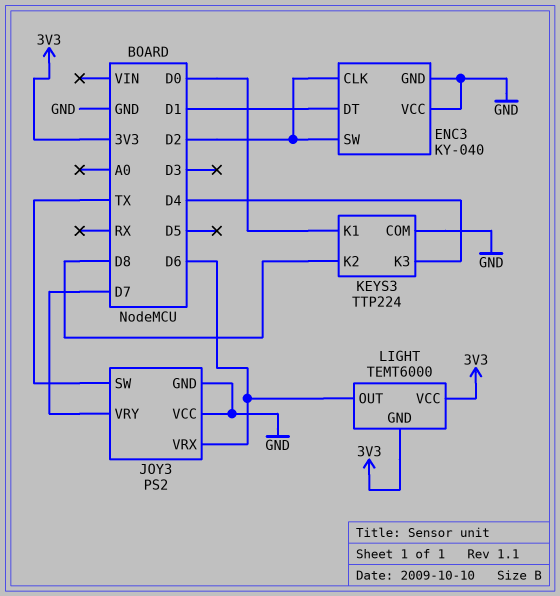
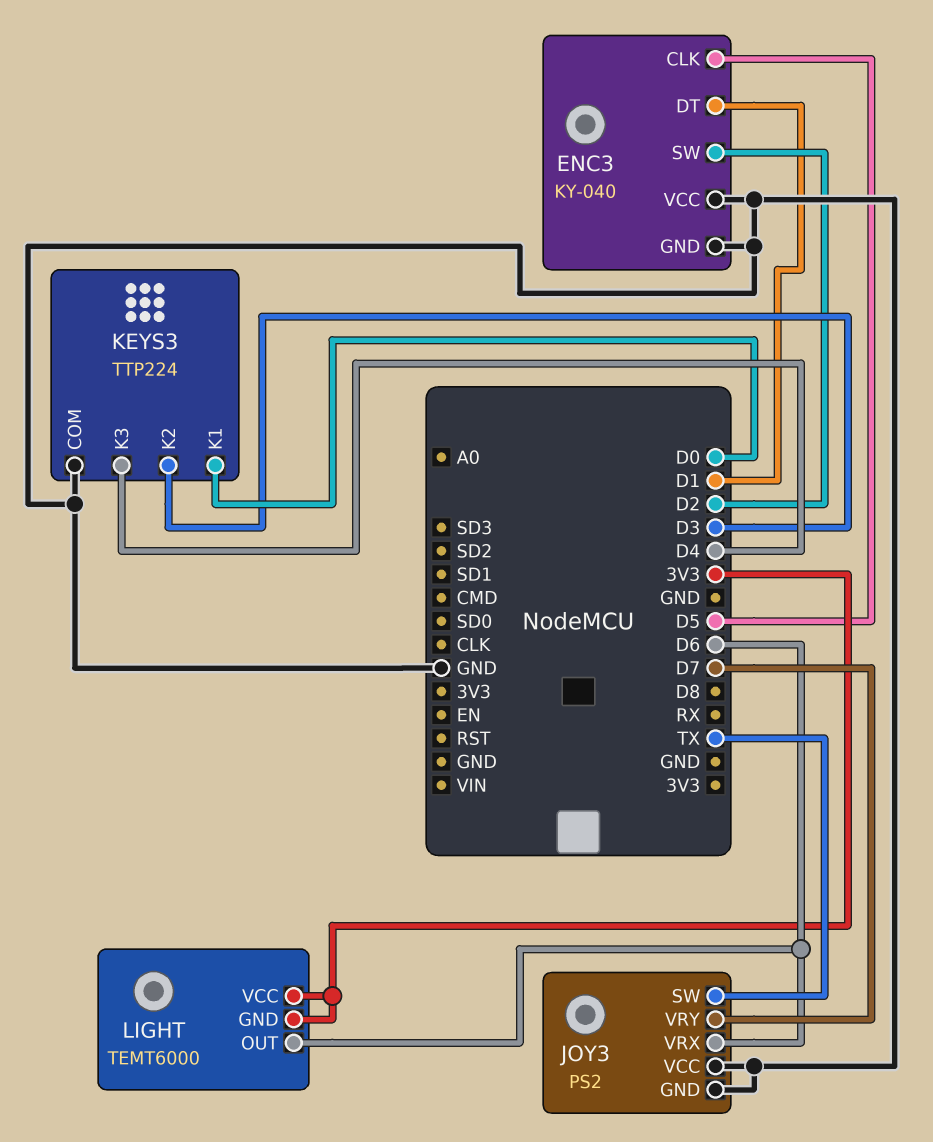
ENC3 pin CLK: D2 -> D5
KEYS3 pin K2: D8 -> D3

